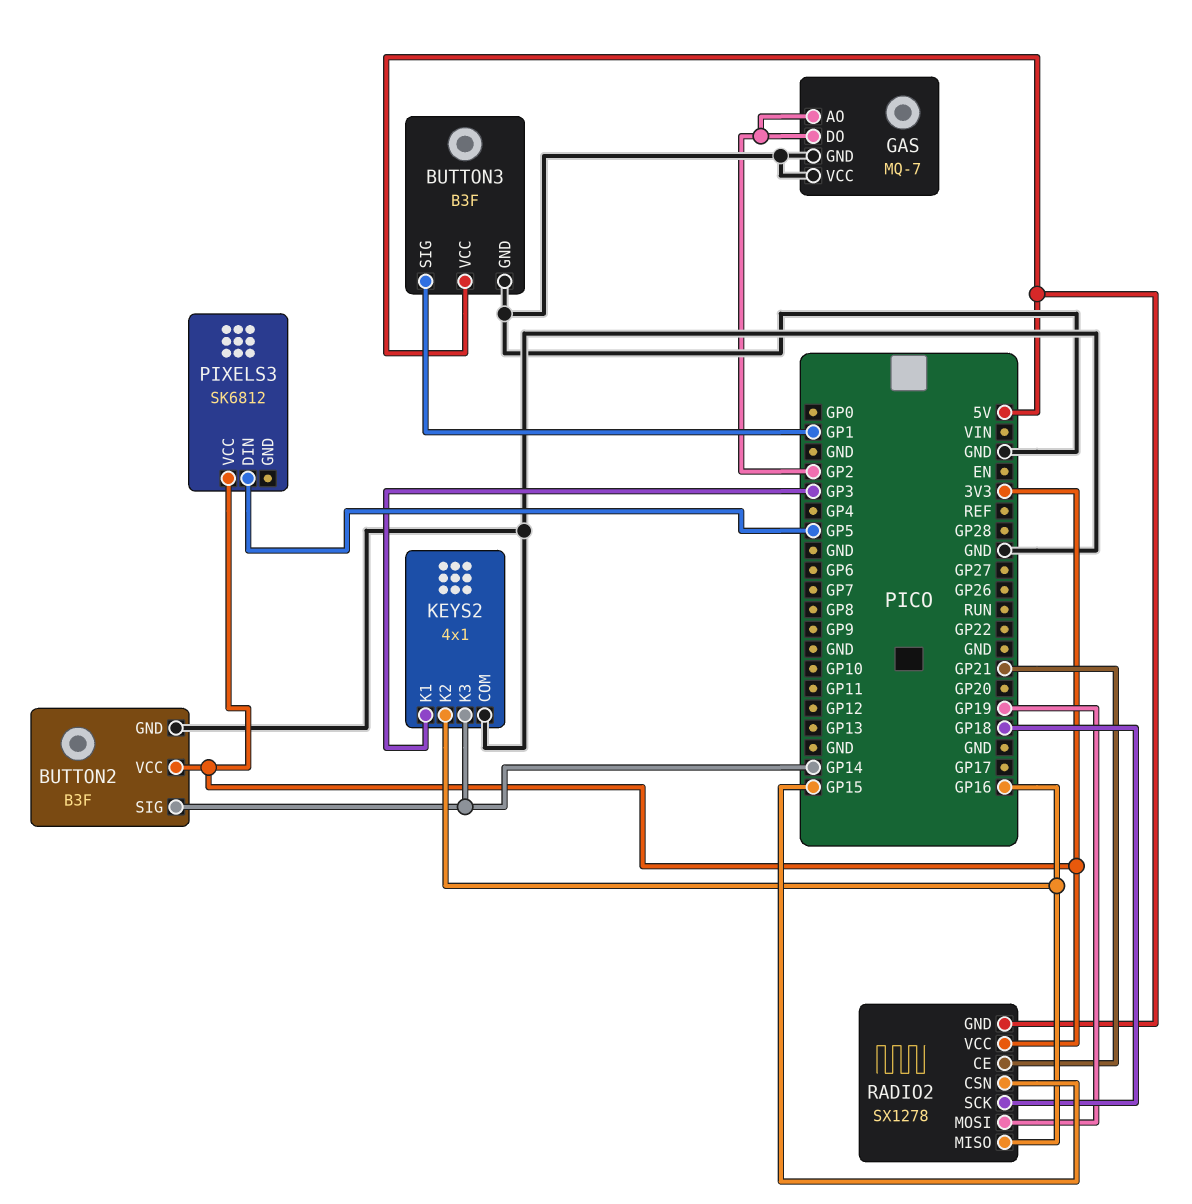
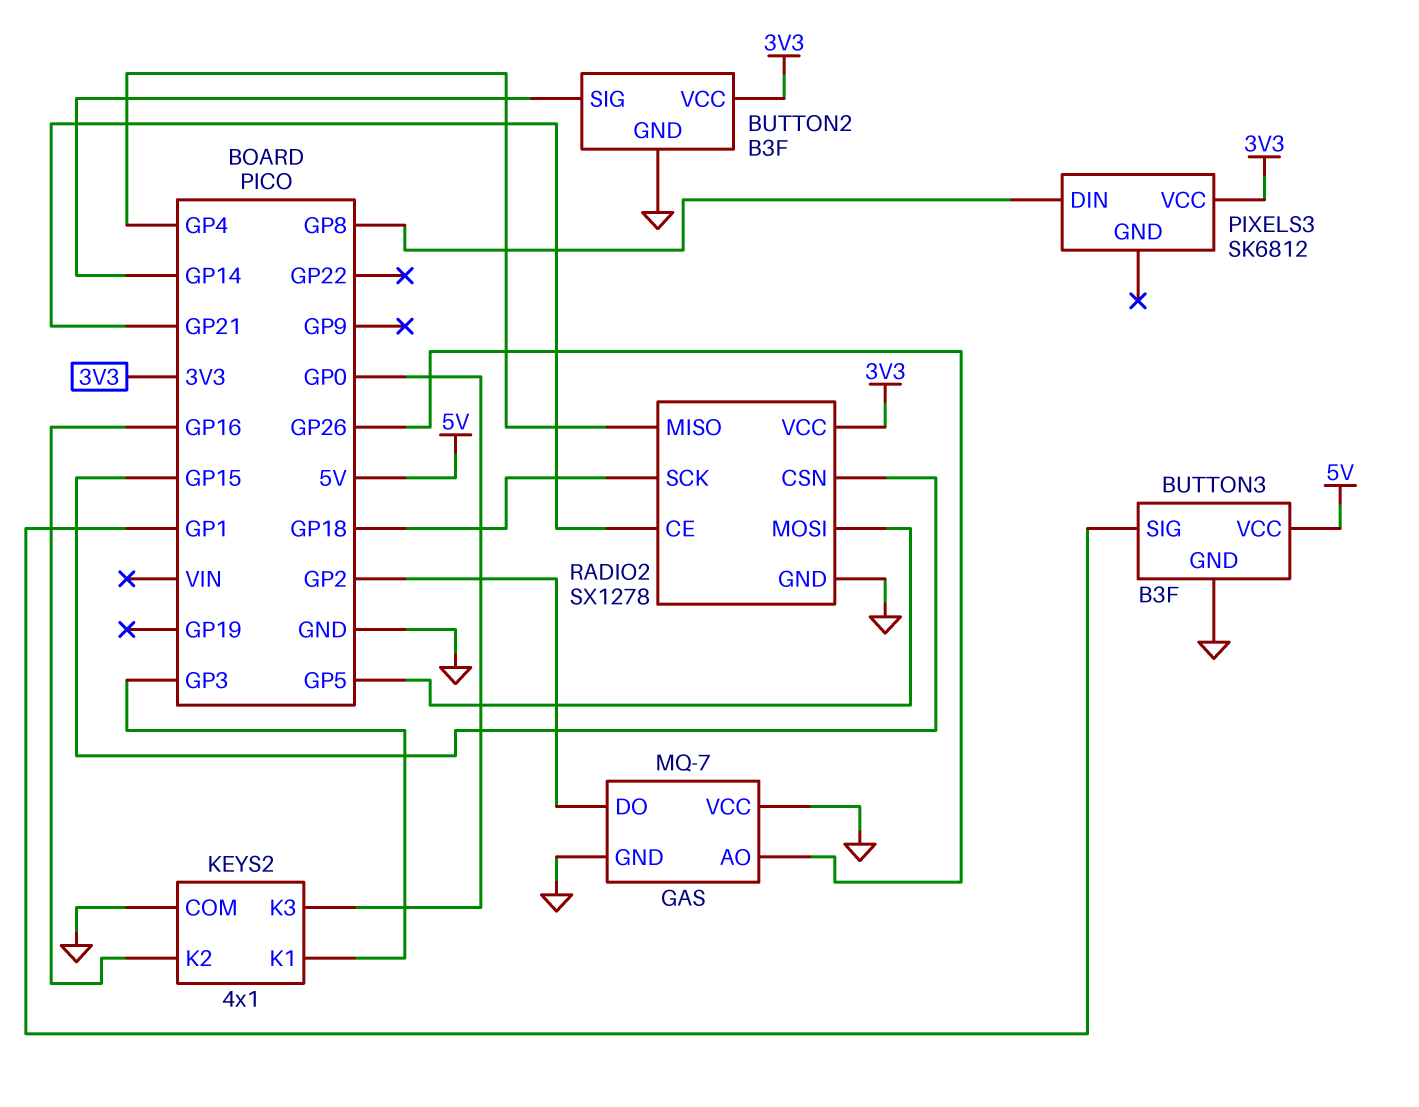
GAS pin AO: GP2 -> GP26
KEYS2 pin K3: GP14 -> GP0
PIXELS3 pin DIN: GP5 -> GP8
RADIO2 pin GND: 5V -> GND
RADIO2 pin MISO: GP16 -> GP4
RADIO2 pin MOSI: GP19 -> GP5

